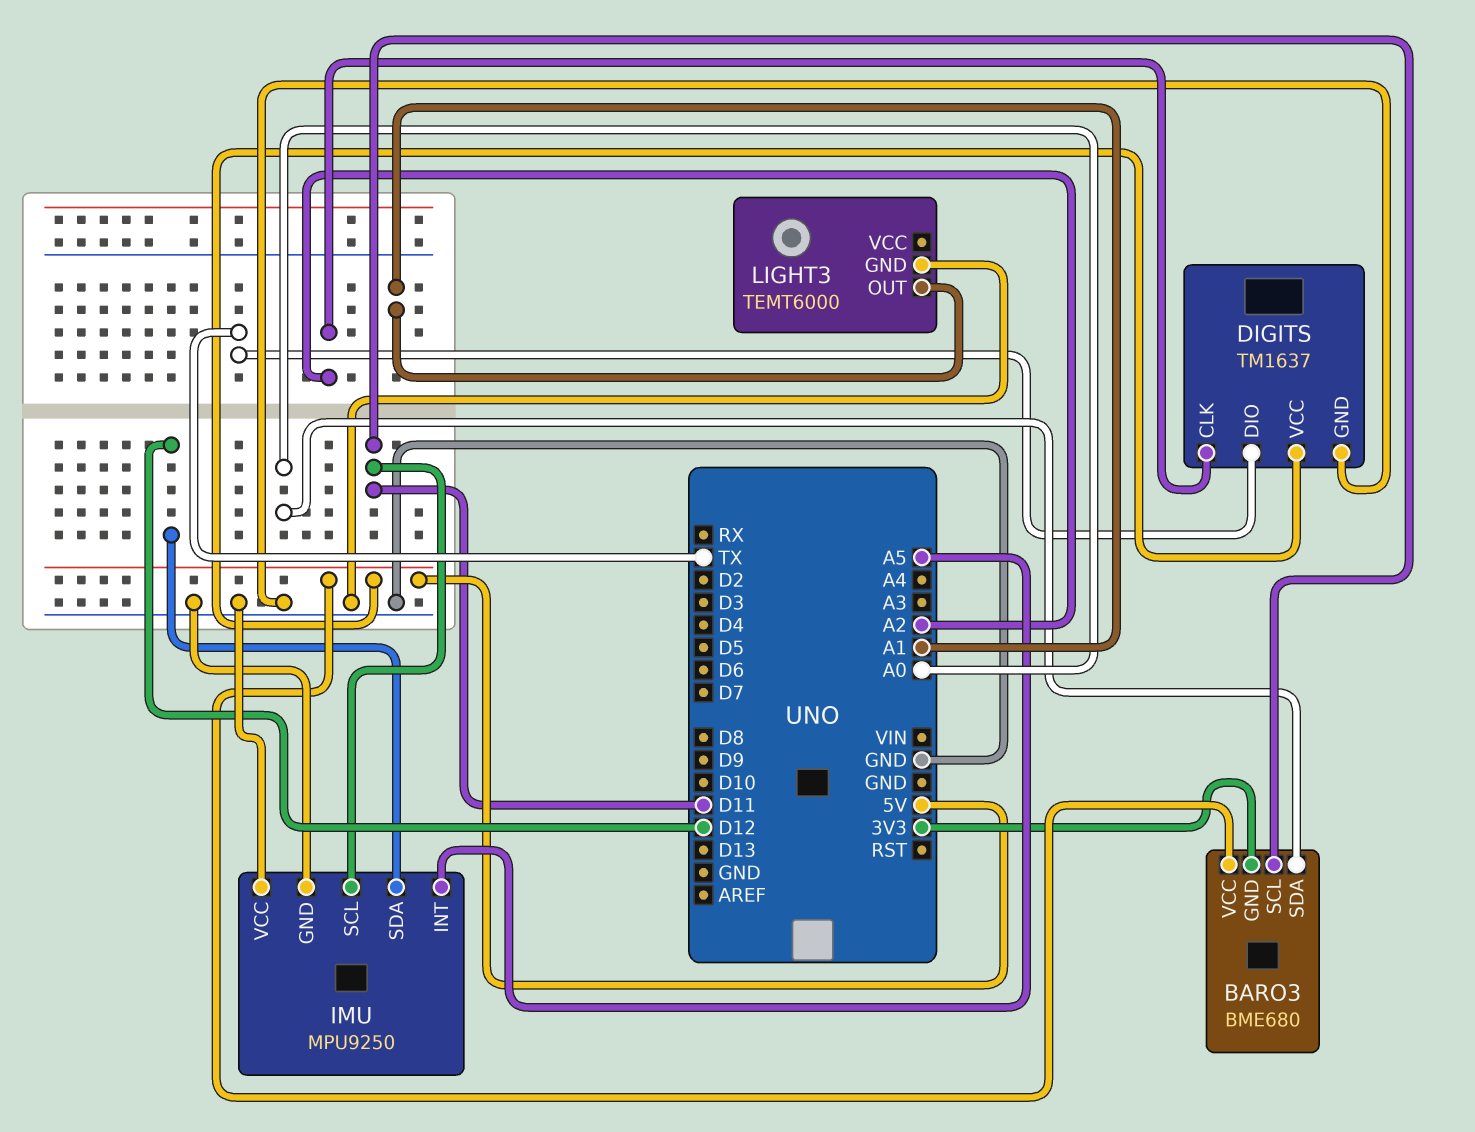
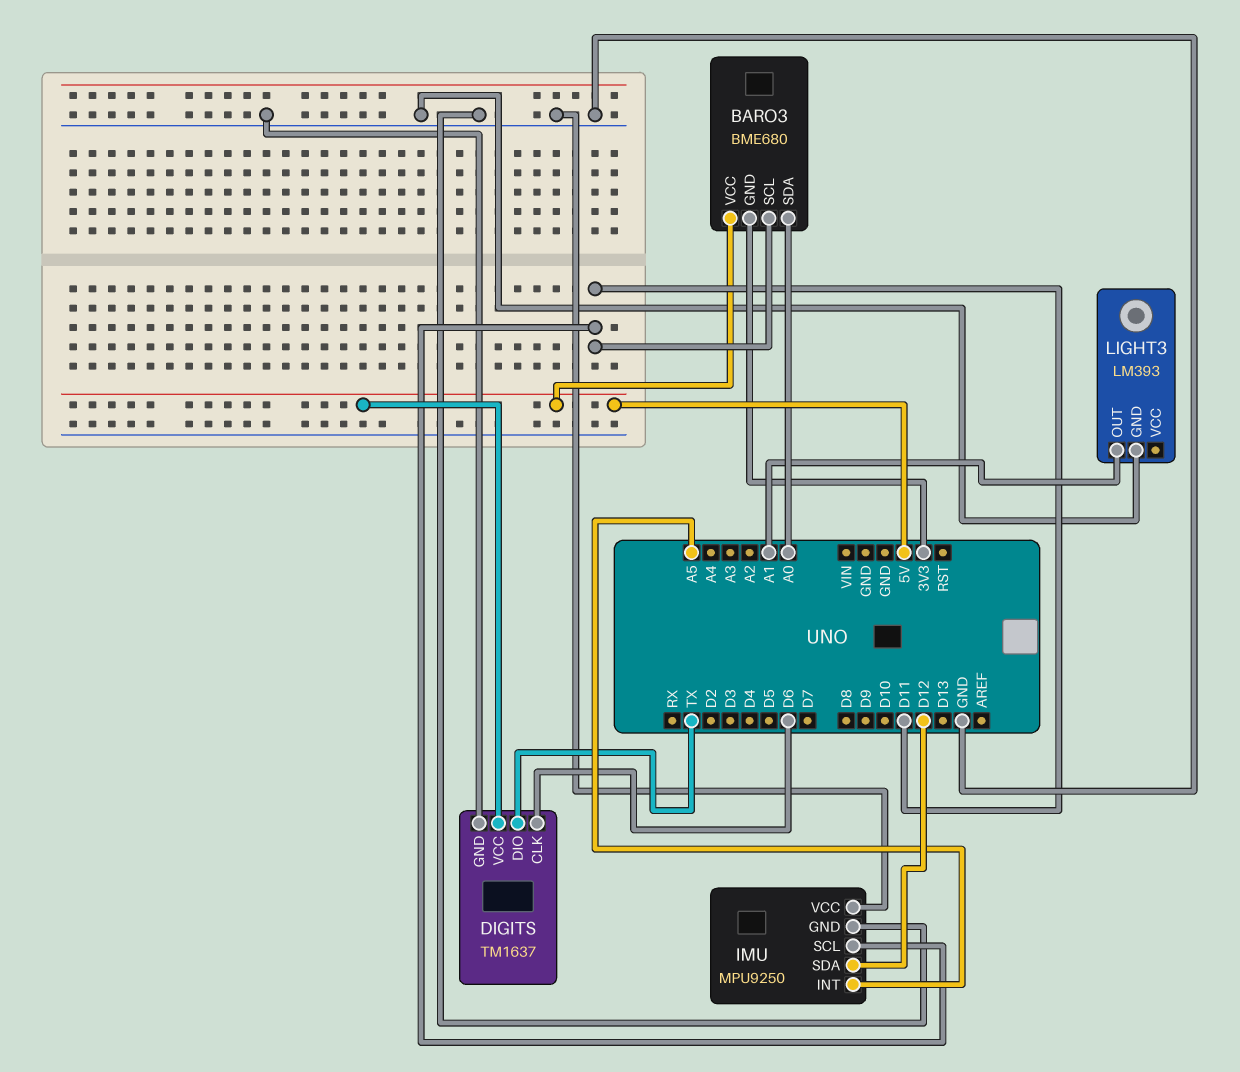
DIGITS pin CLK: A2 -> D6
LIGHT3: TEMT6000 -> LM393

